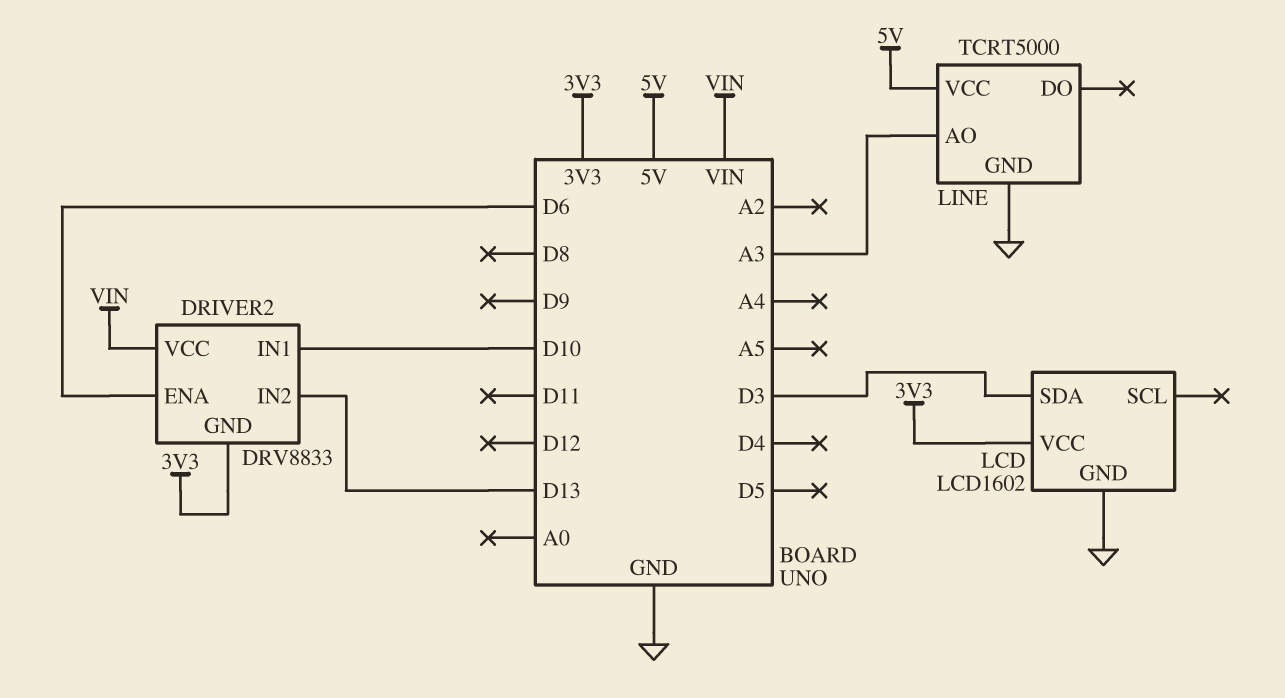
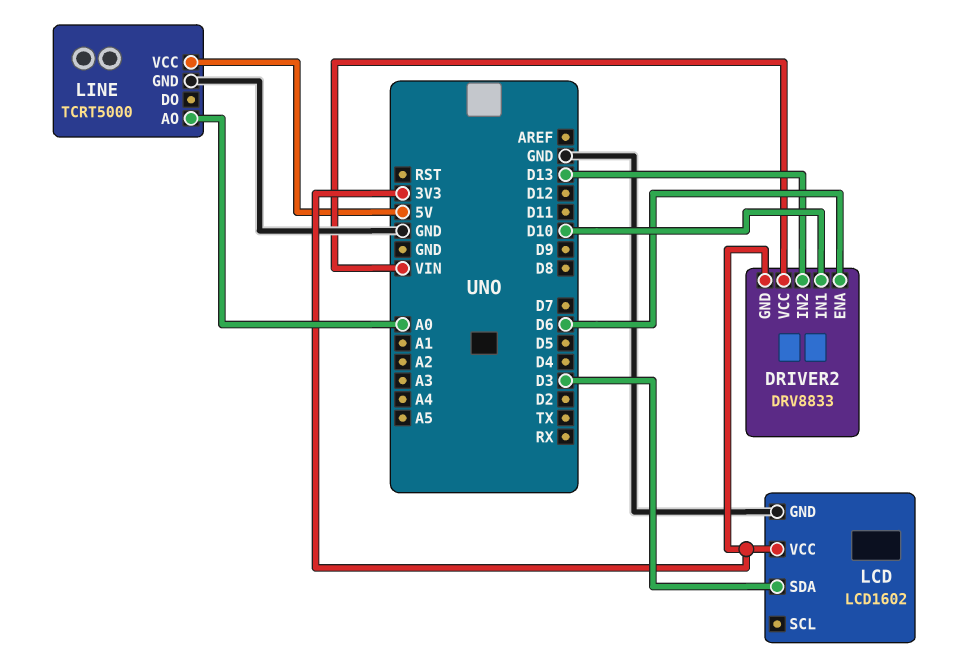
LINE pin AO: A3 -> A0

